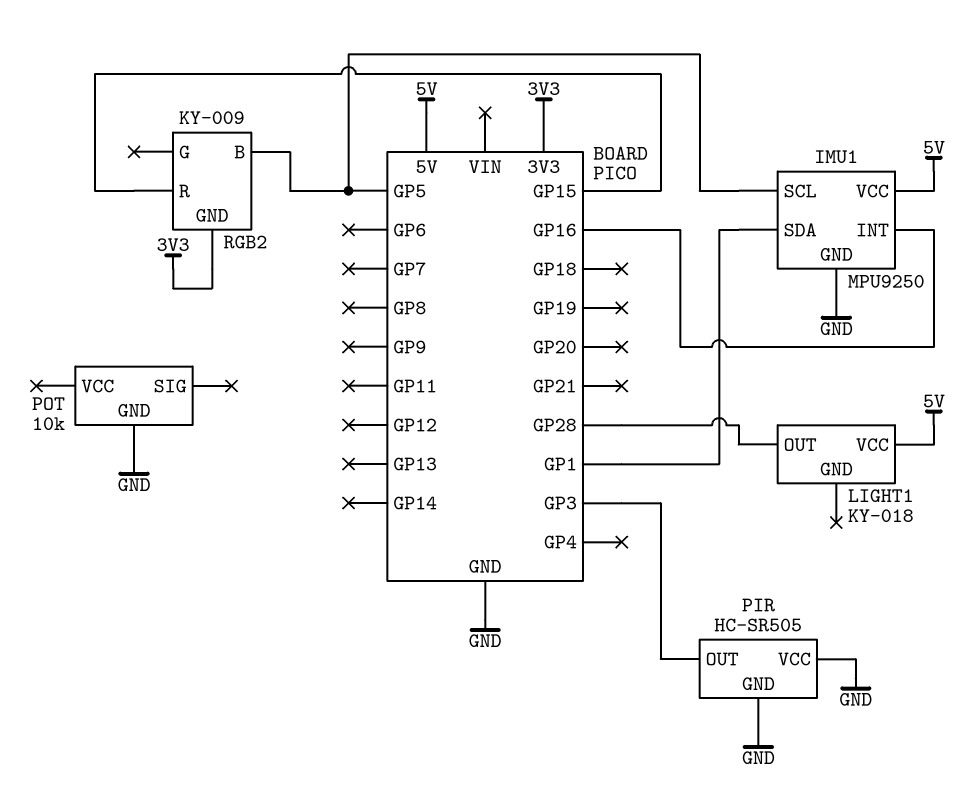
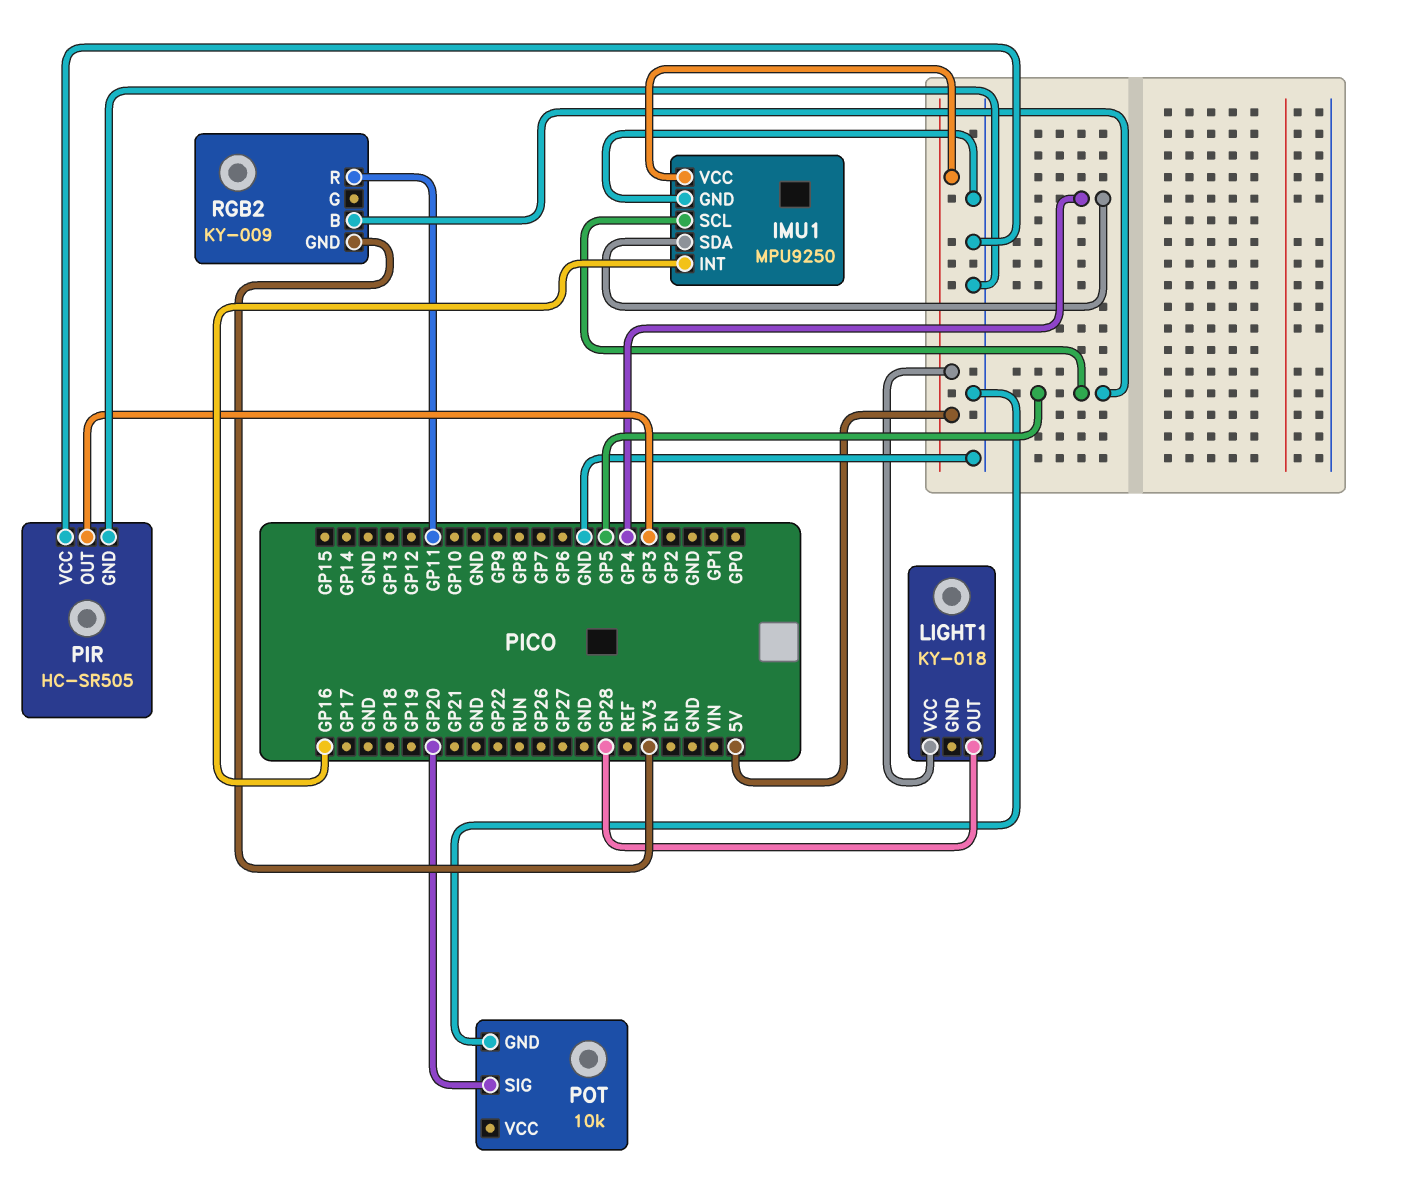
IMU1 pin SDA: GP1 -> GP4
POT pin SIG: none -> GP20
RGB2 pin R: GP15 -> GP11

